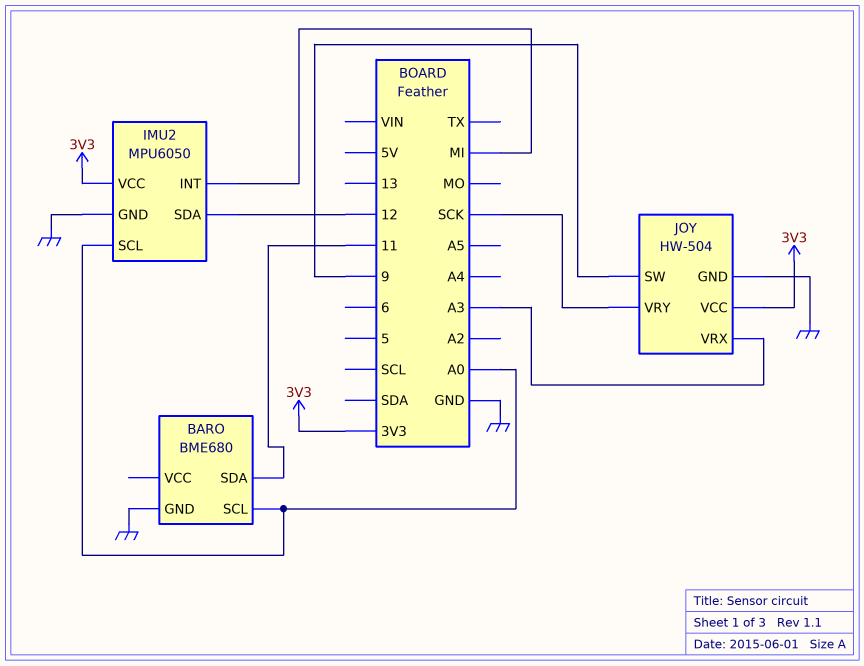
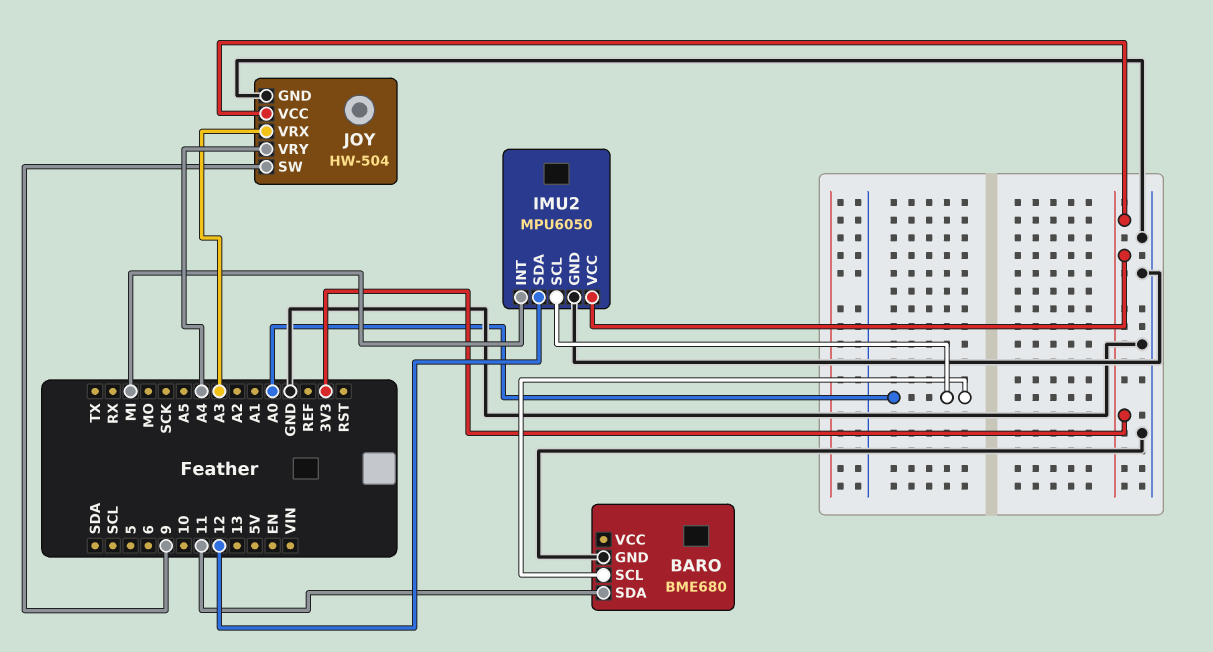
JOY pin VRY: SCK -> A4

